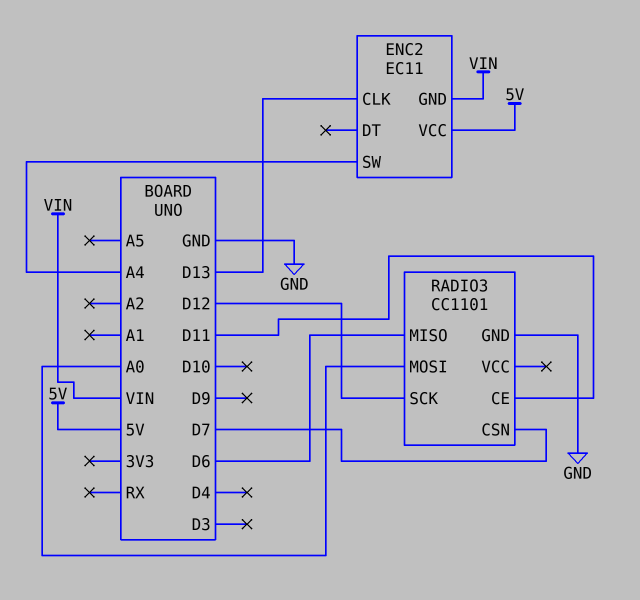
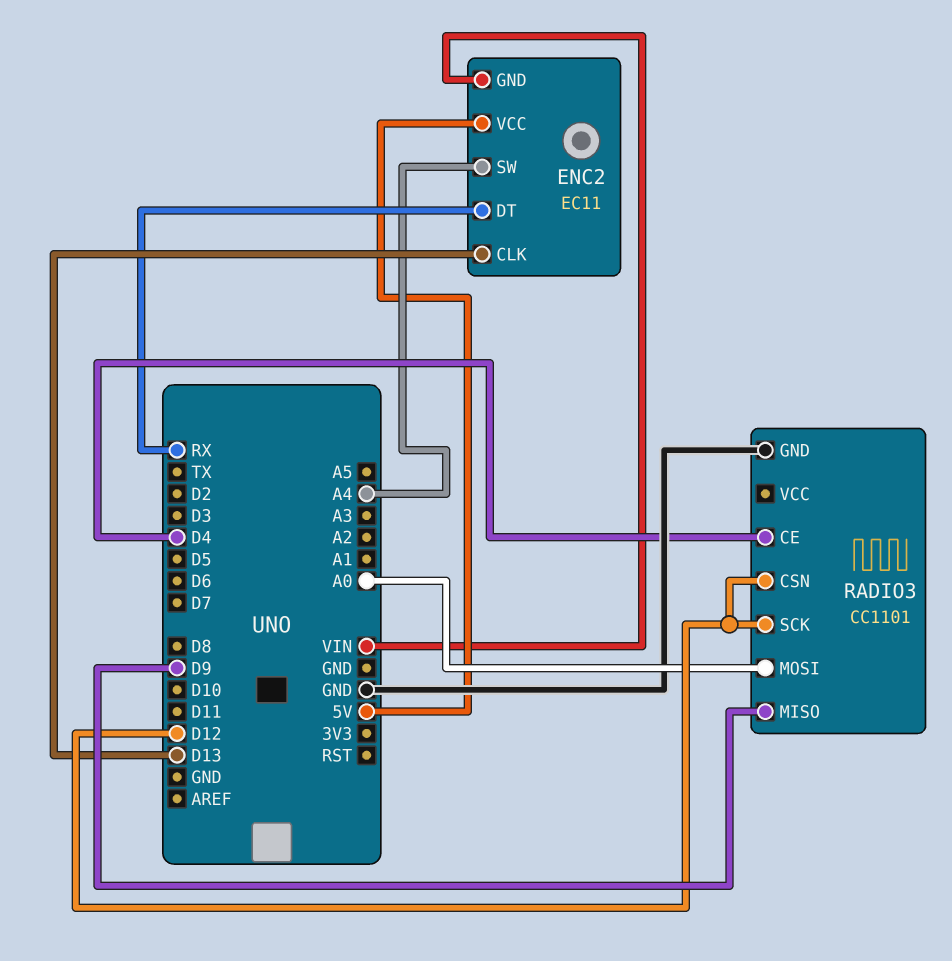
ENC2 pin DT: none -> RX
RADIO3 pin CE: D11 -> D4
RADIO3 pin CSN: D7 -> D12
RADIO3 pin MISO: D6 -> D9

